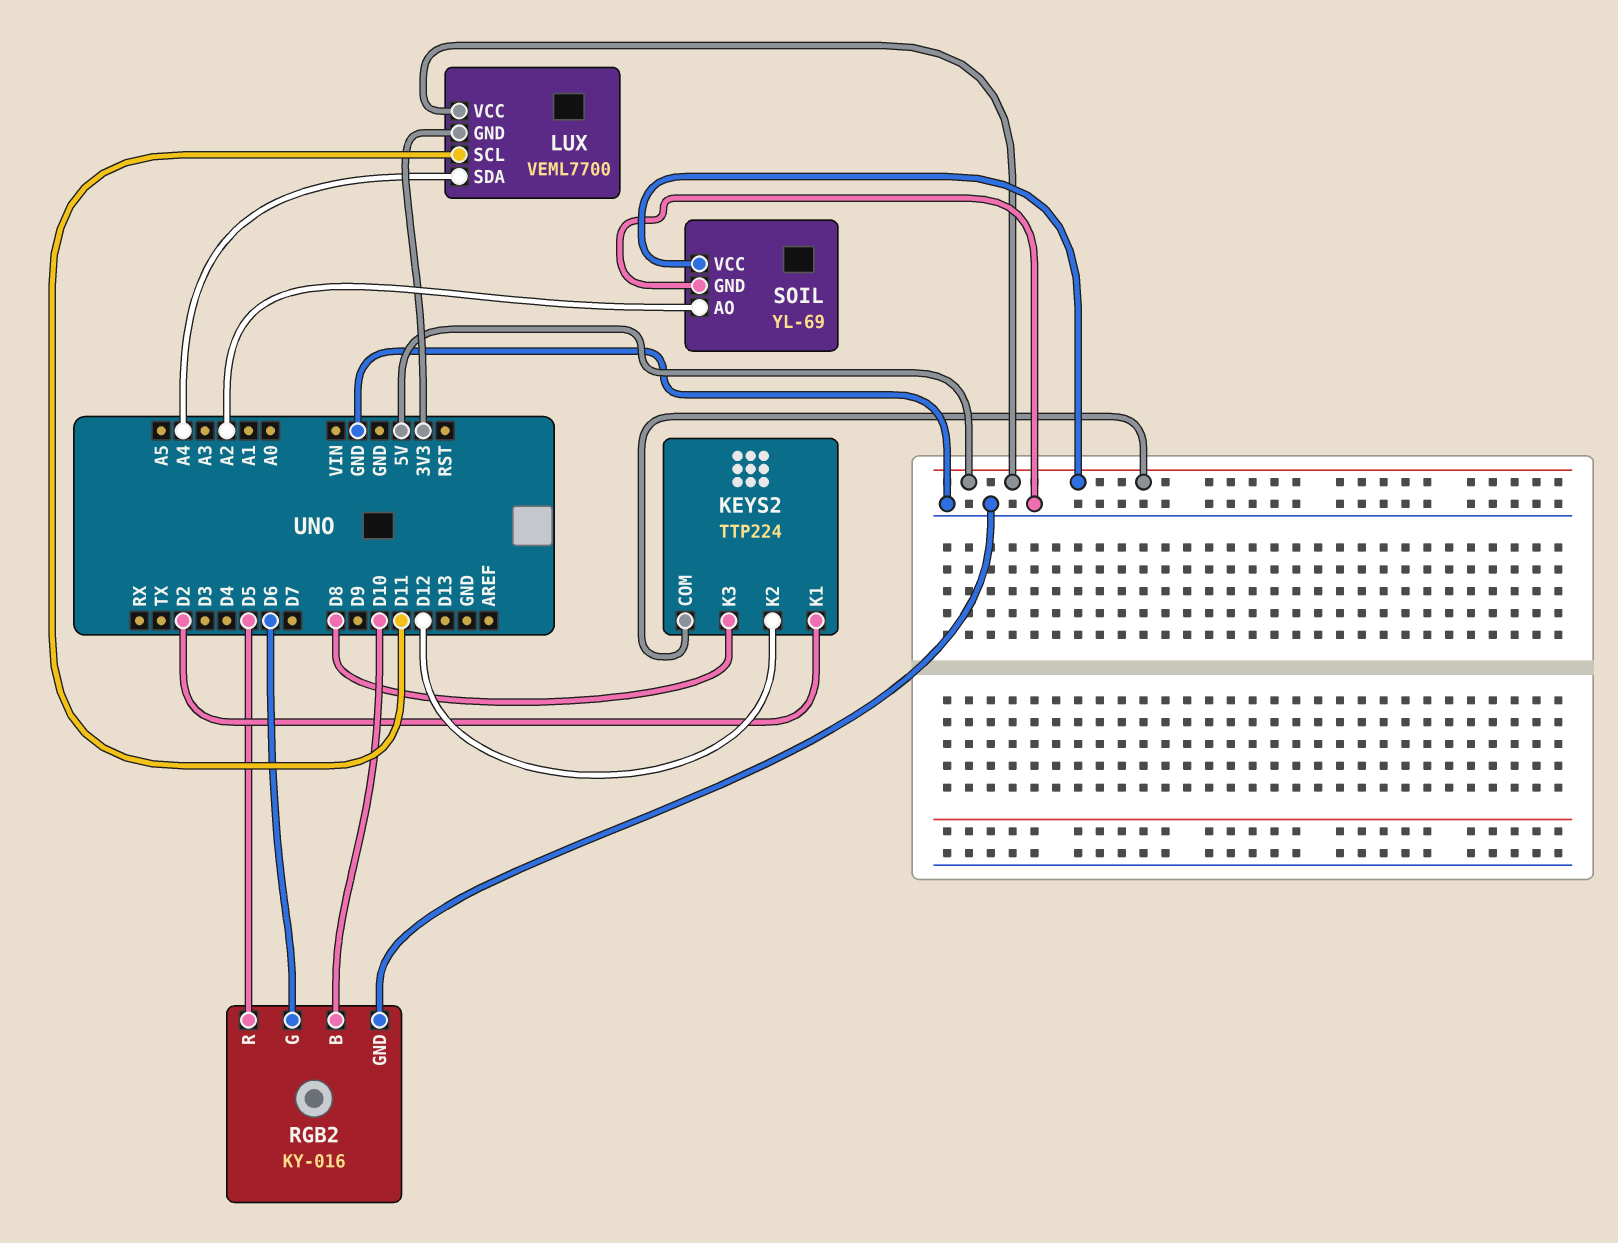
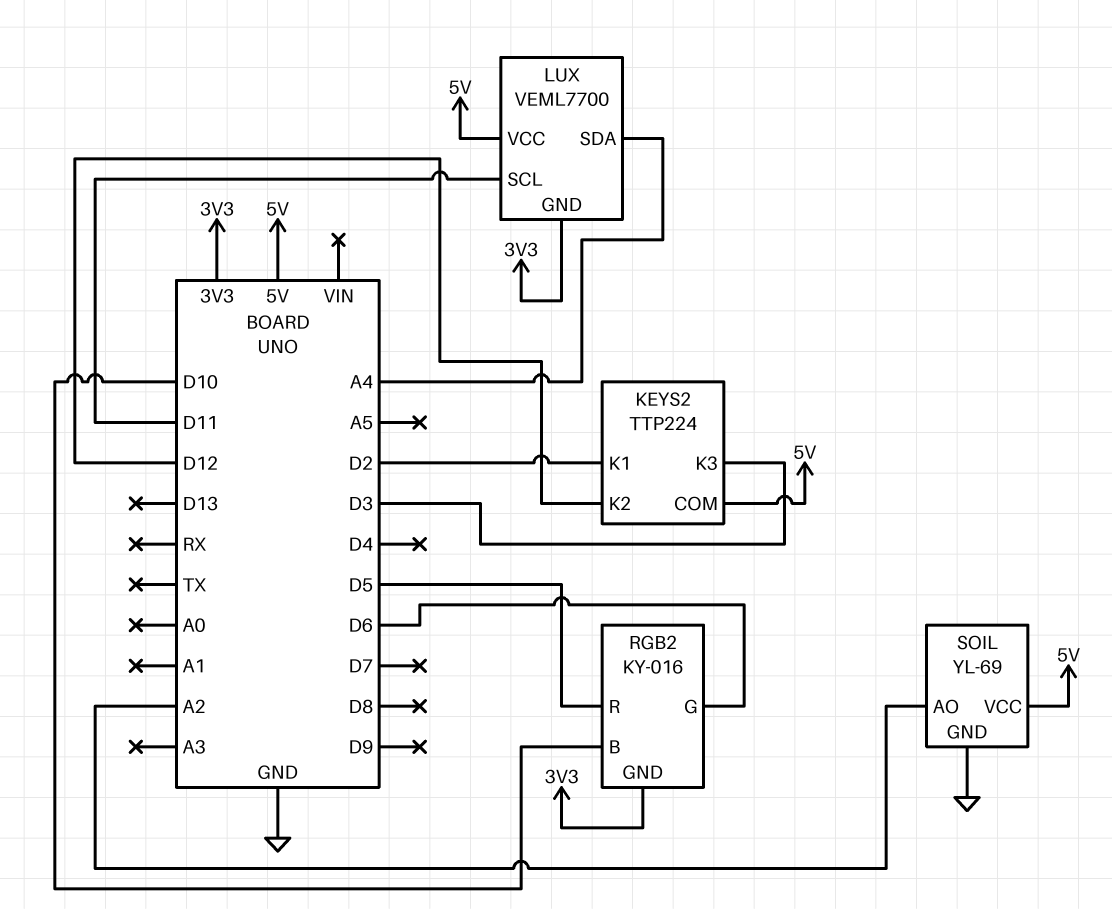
KEYS2 pin K3: D8 -> D3
RGB2 pin GND: GND -> 3V3

